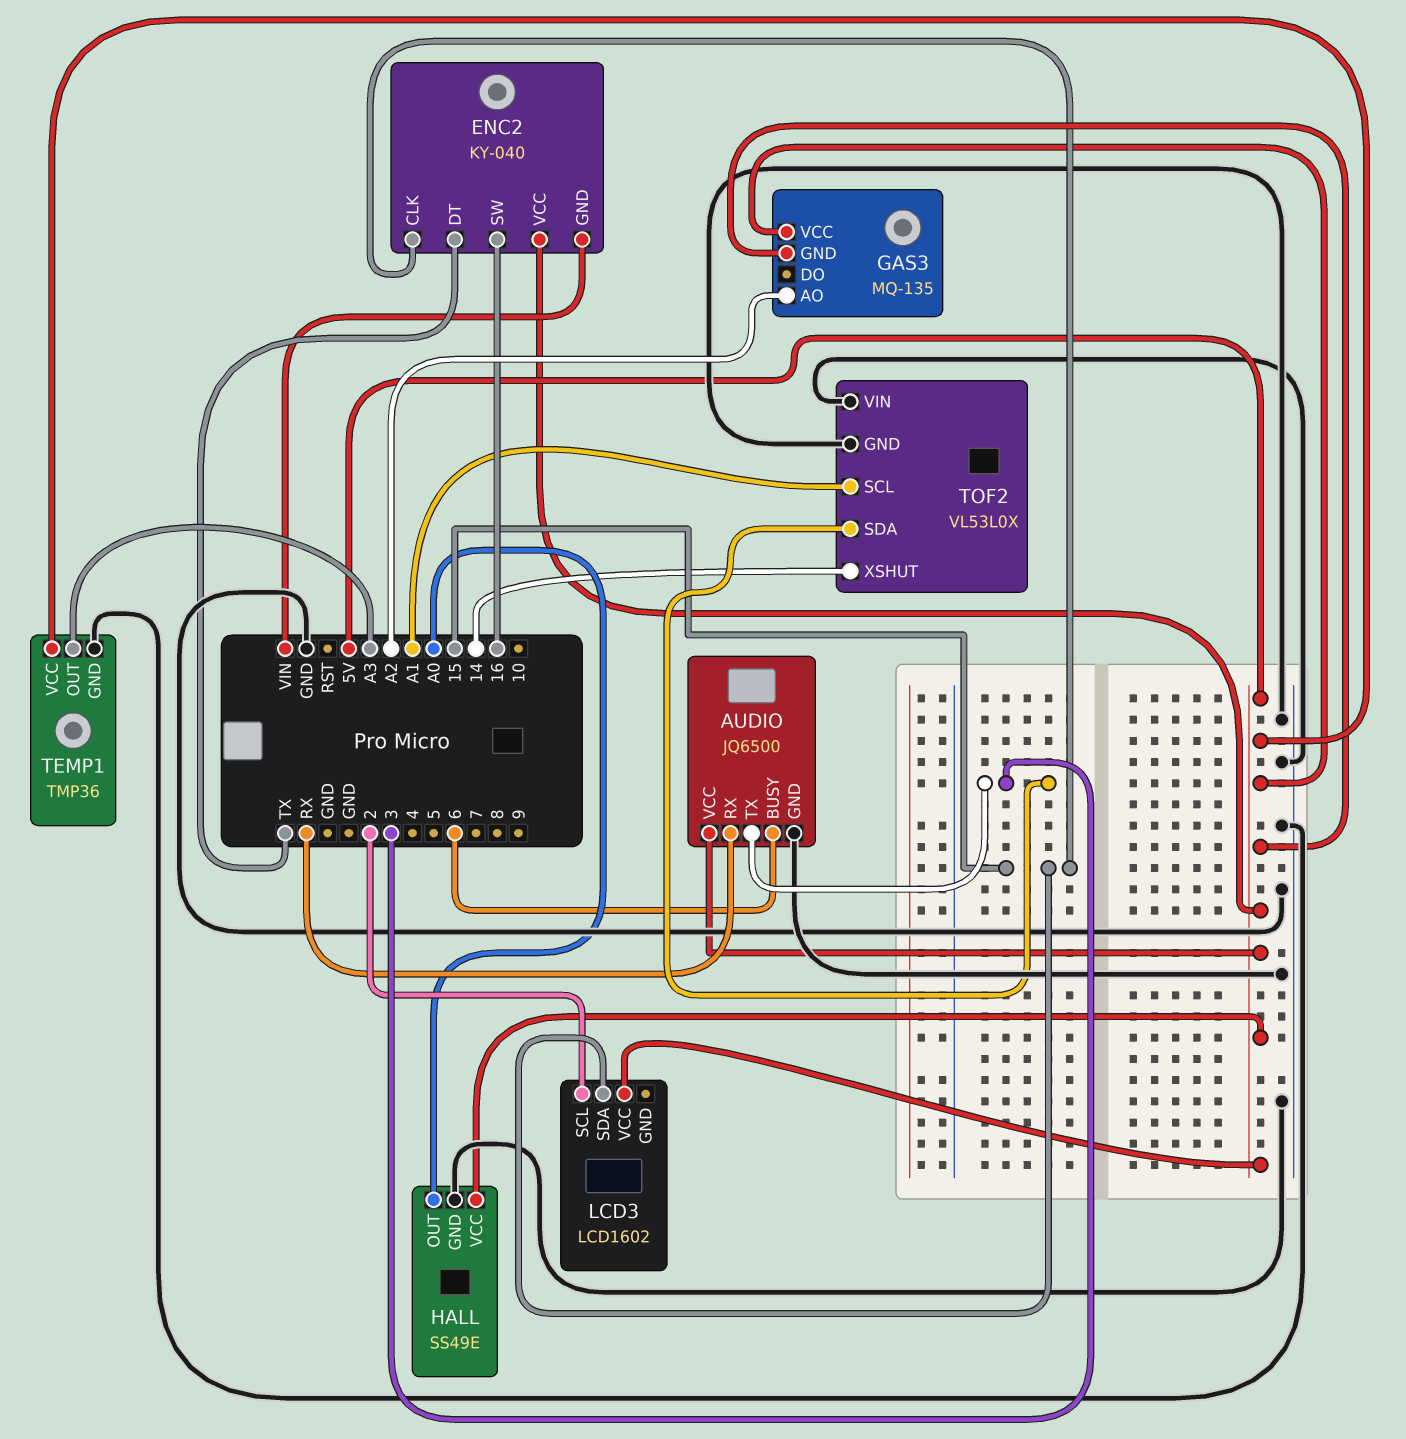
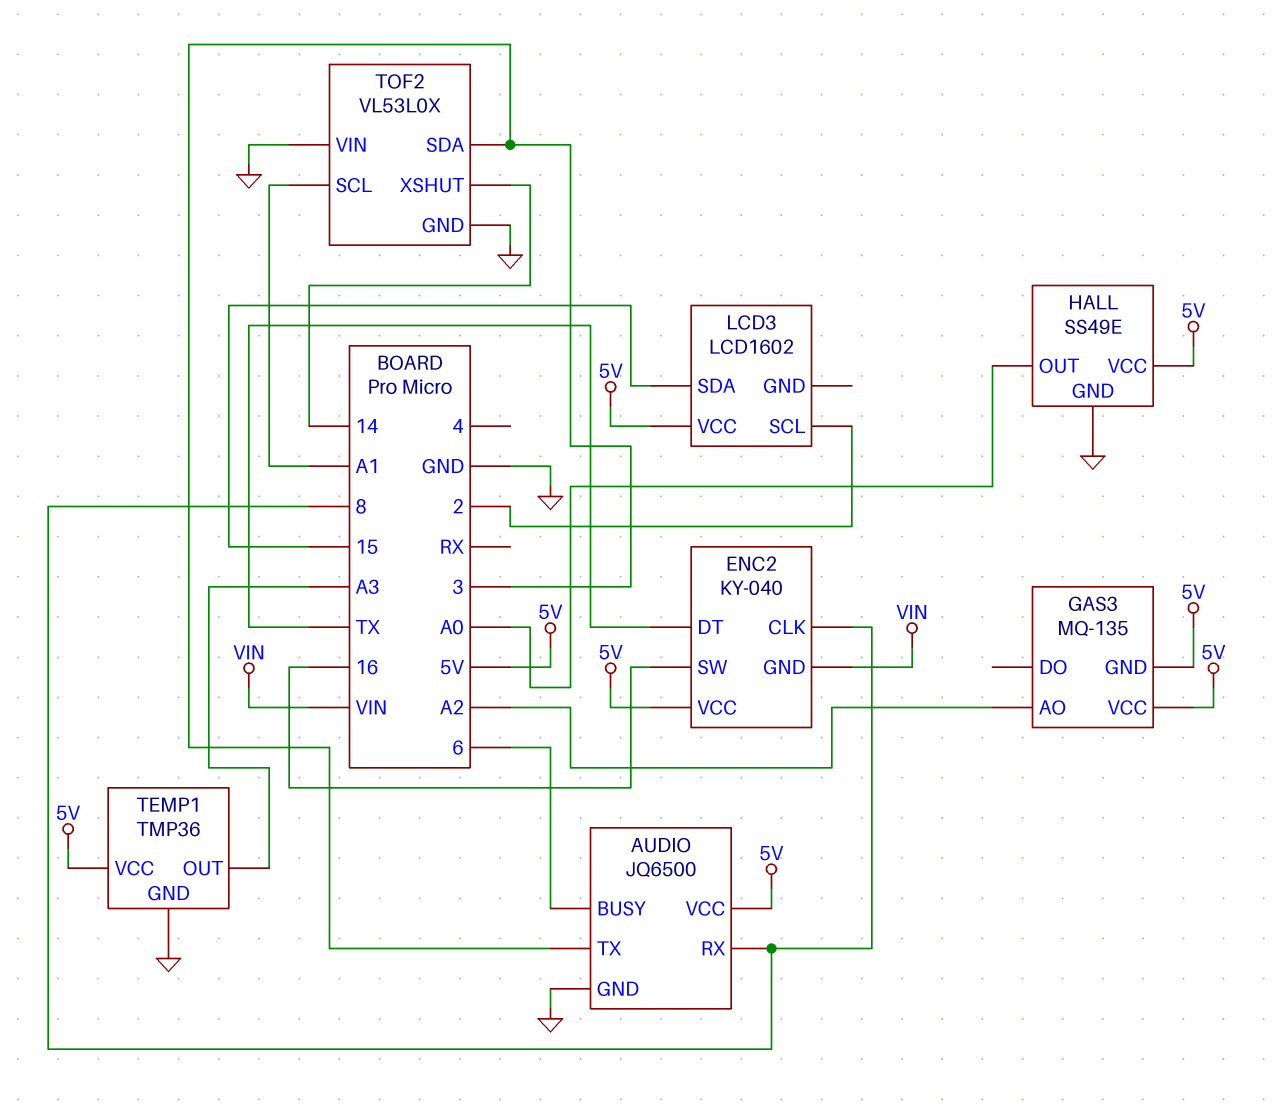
AUDIO pin RX: RX -> 8
ENC2 pin CLK: 15 -> 8

